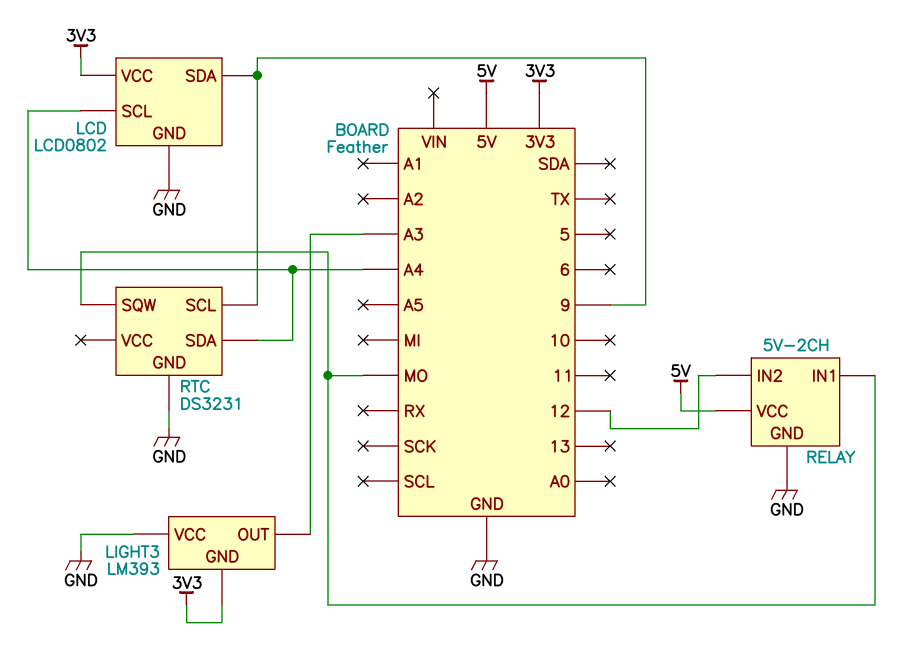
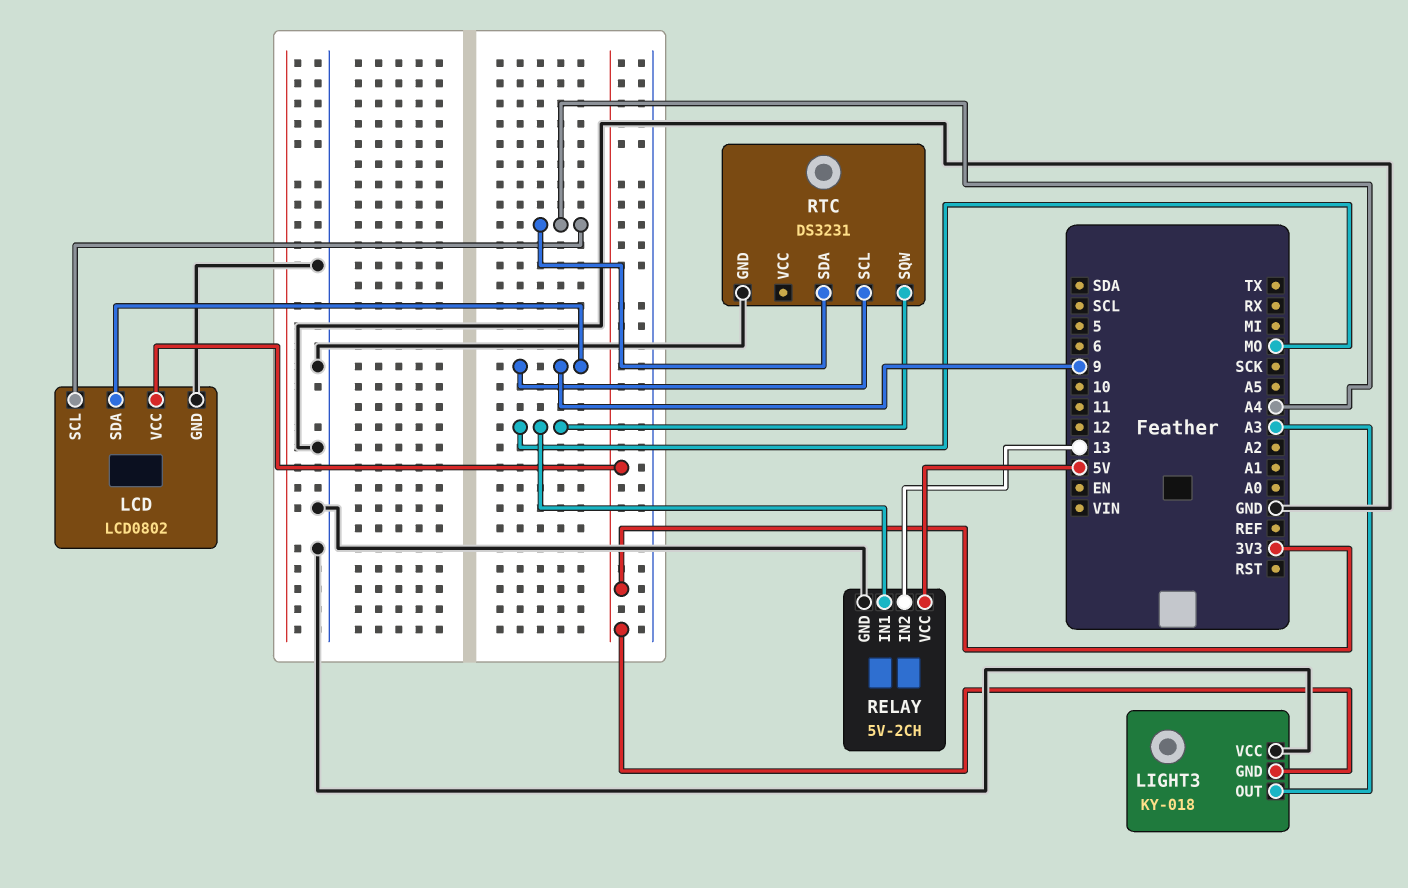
LIGHT3: LM393 -> KY-018
RELAY pin IN2: 12 -> 13

